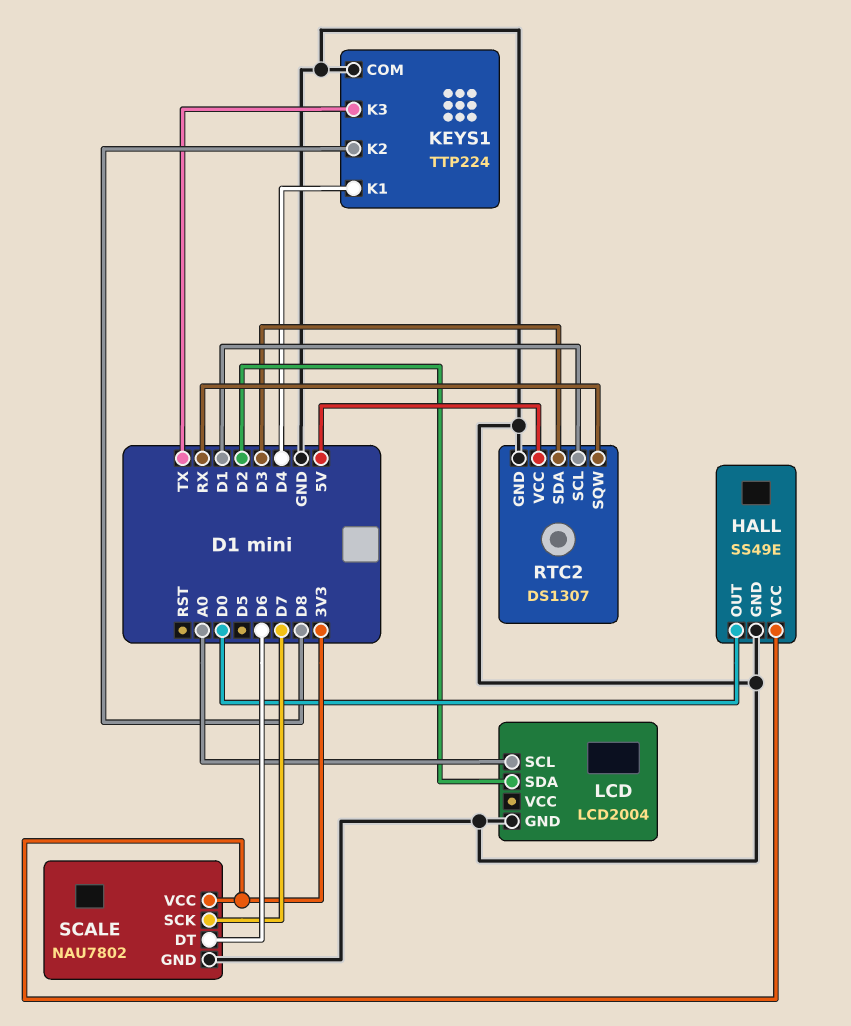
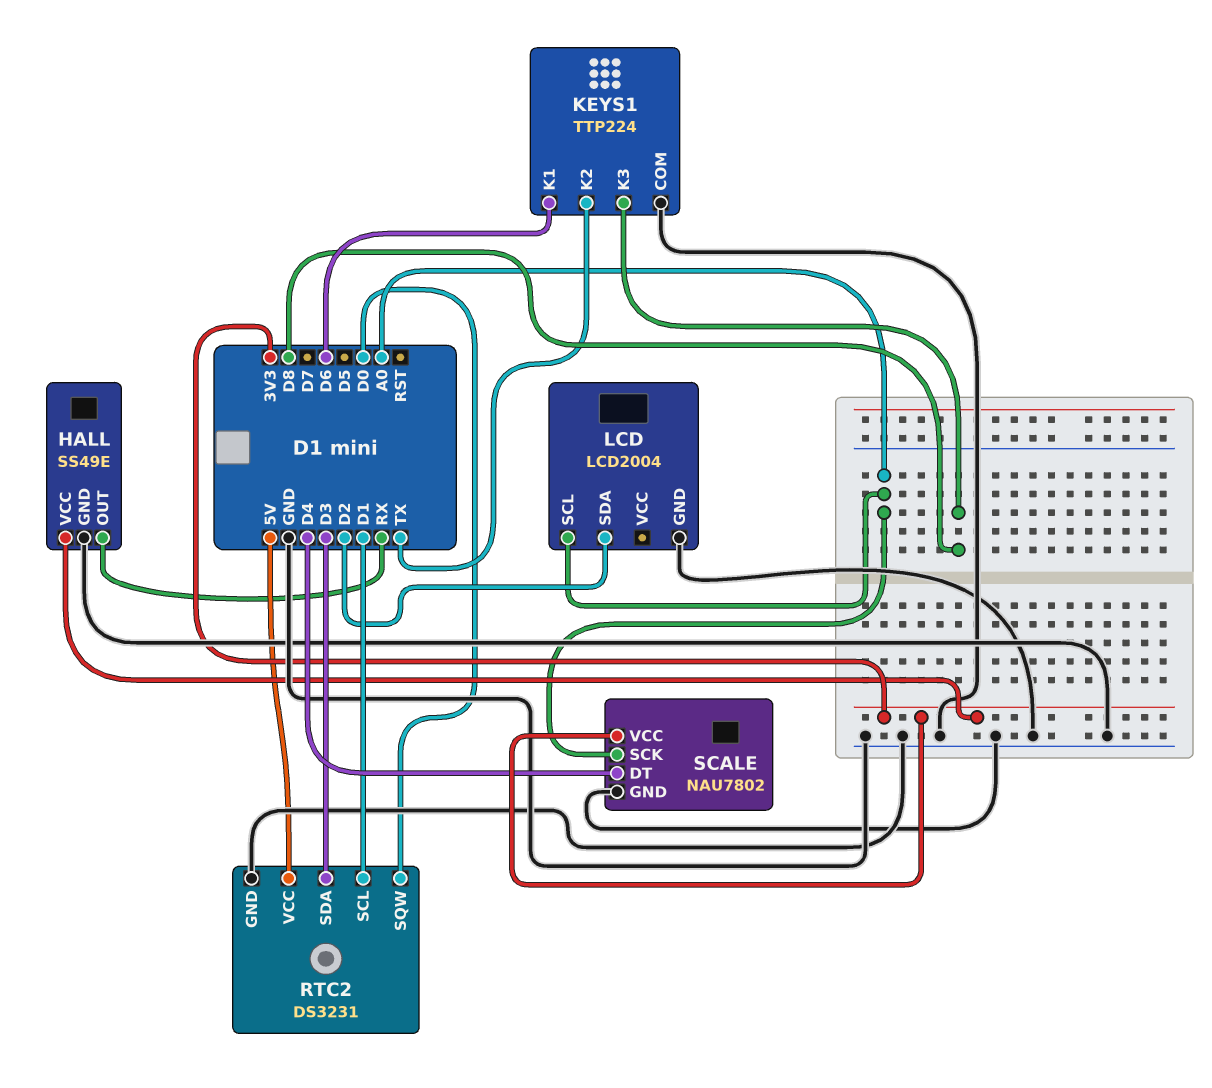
HALL pin OUT: D0 -> RX
KEYS1 pin K1: D4 -> D6
KEYS1 pin K2: D8 -> TX
KEYS1 pin K3: TX -> D8
RTC2: DS1307 -> DS3231
RTC2 pin SQW: RX -> D0
SCALE pin DT: D6 -> D4
SCALE pin SCK: D7 -> A0

